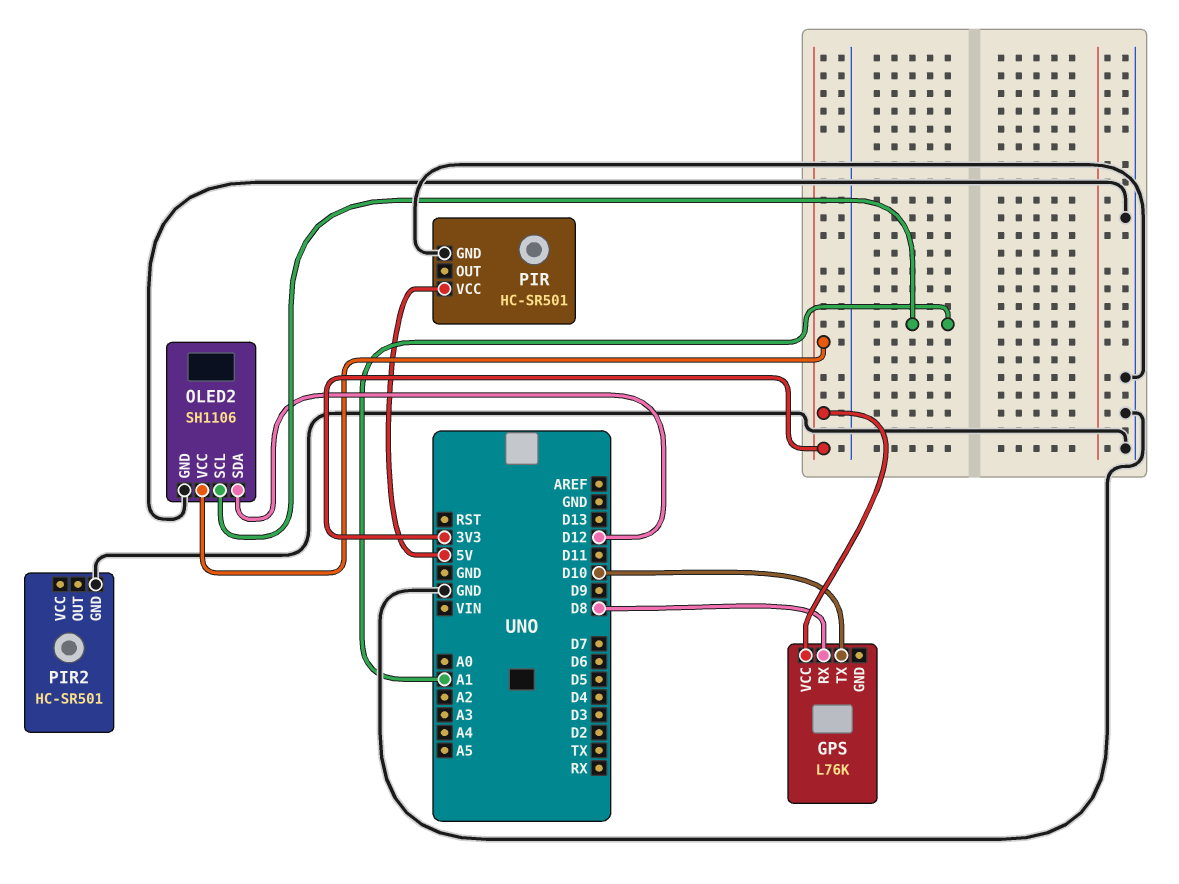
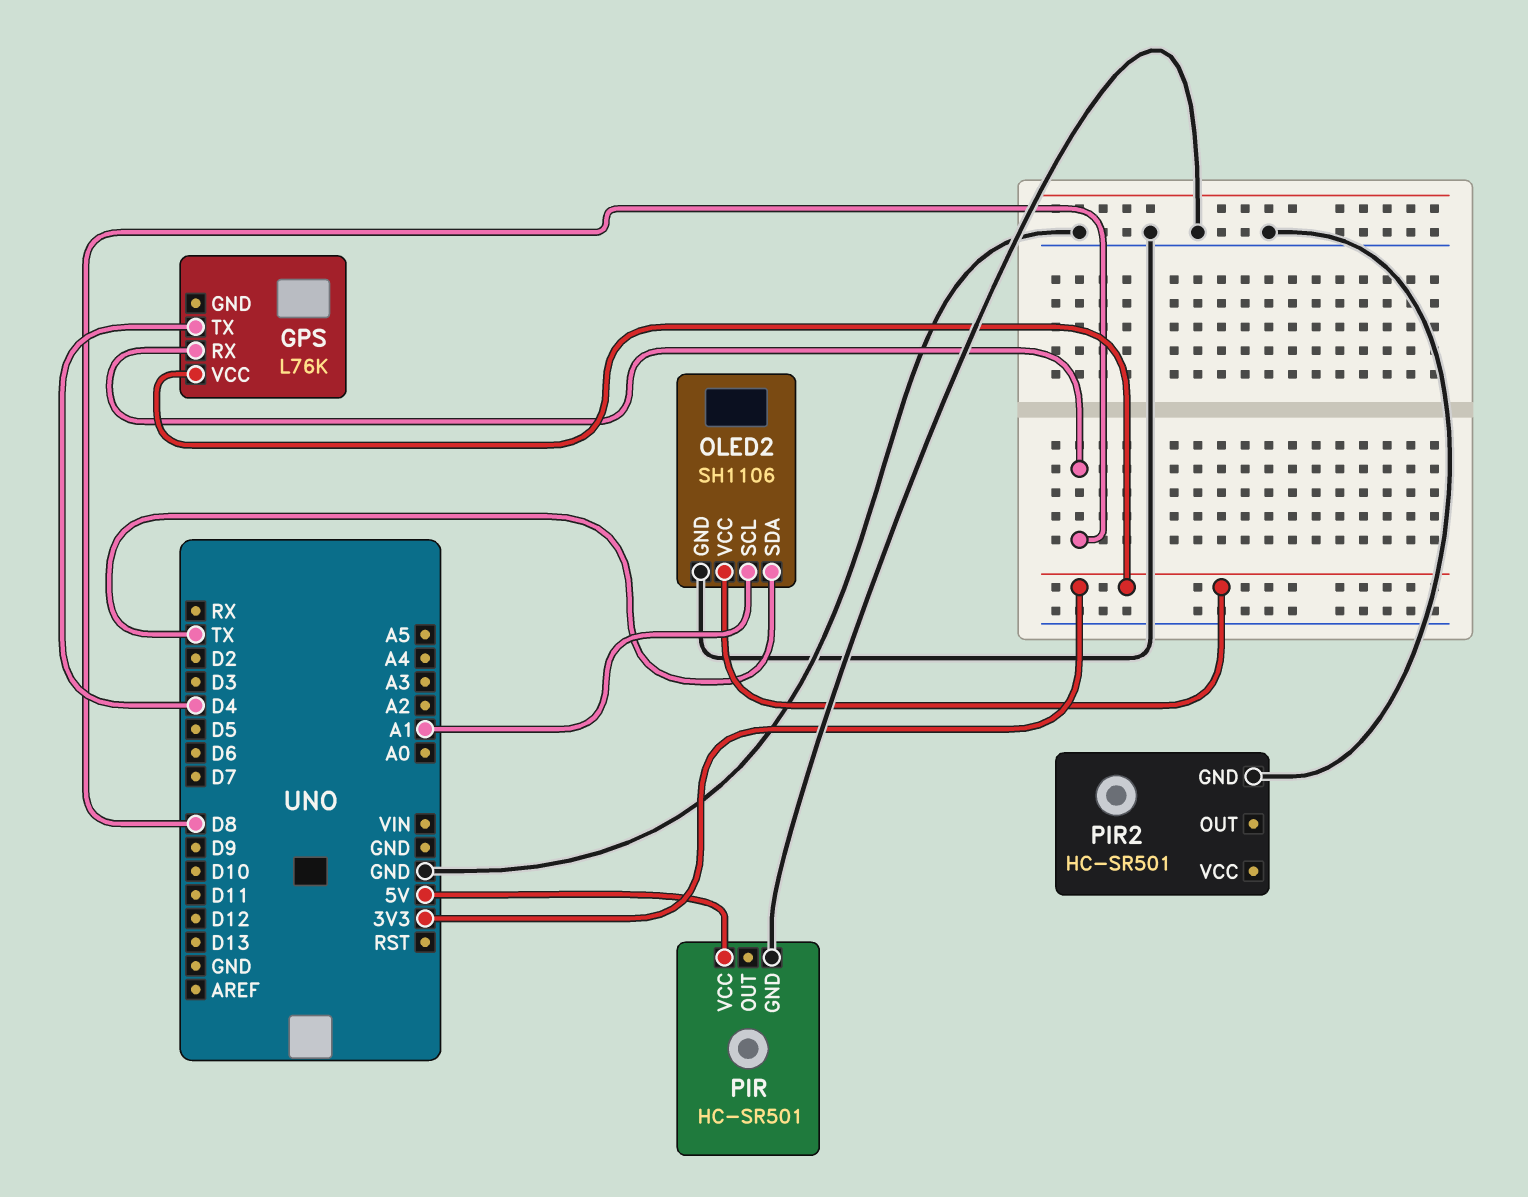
GPS pin TX: D10 -> D4
OLED2 pin SDA: D12 -> TX

